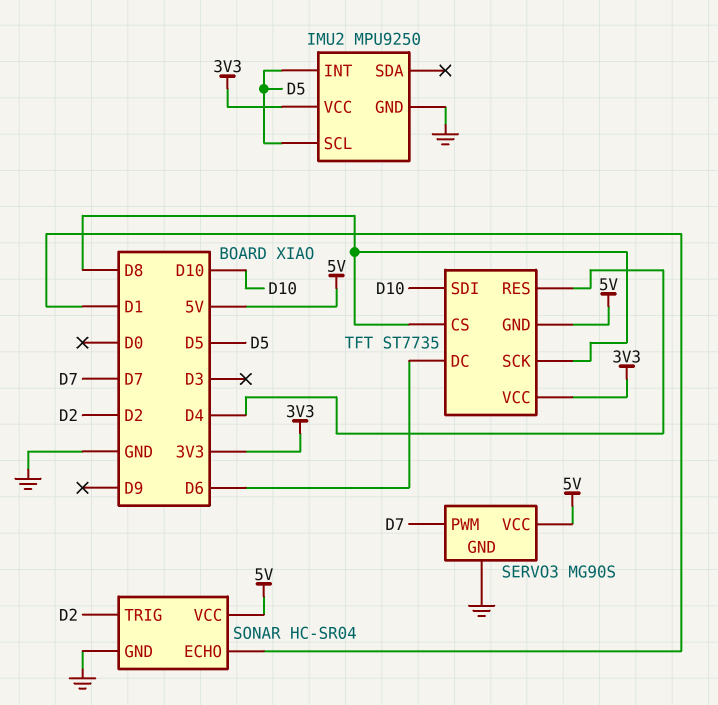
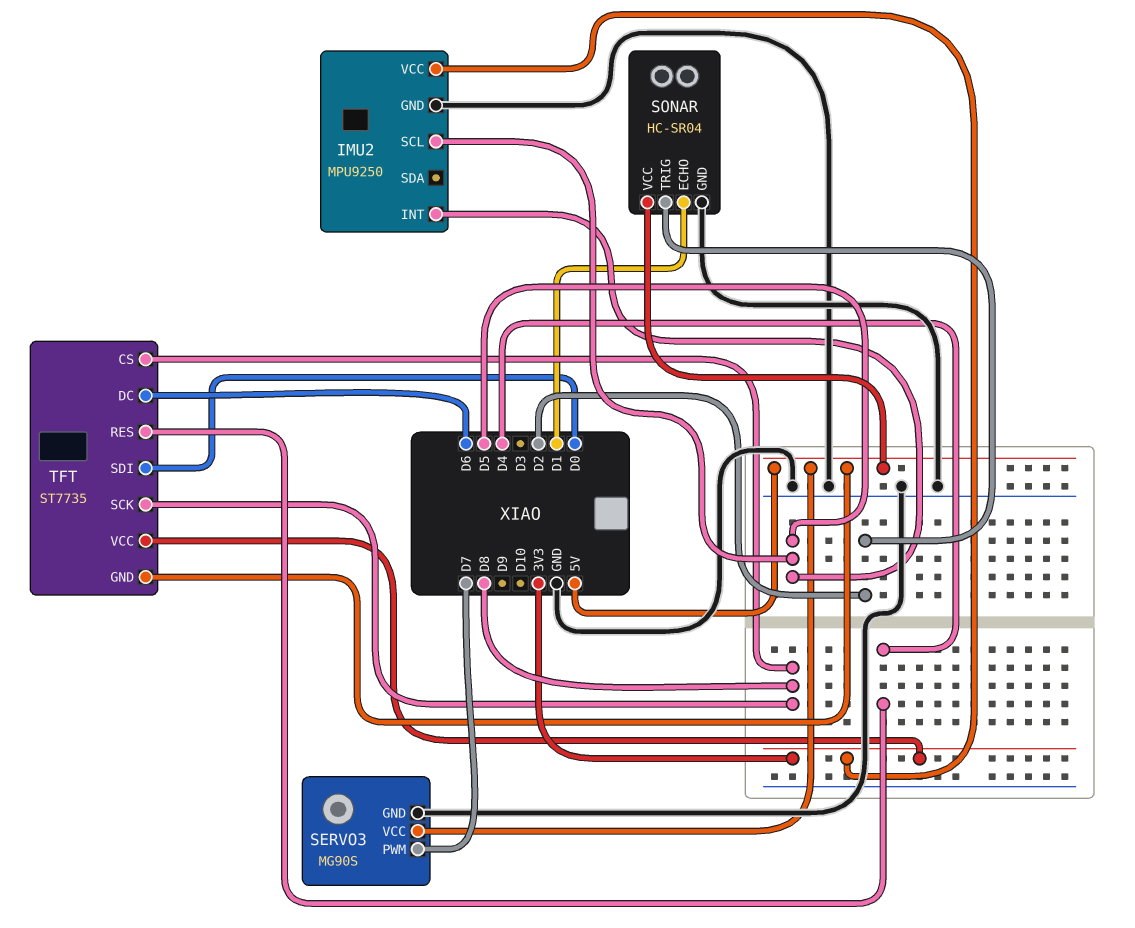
TFT pin SDI: D10 -> D0

